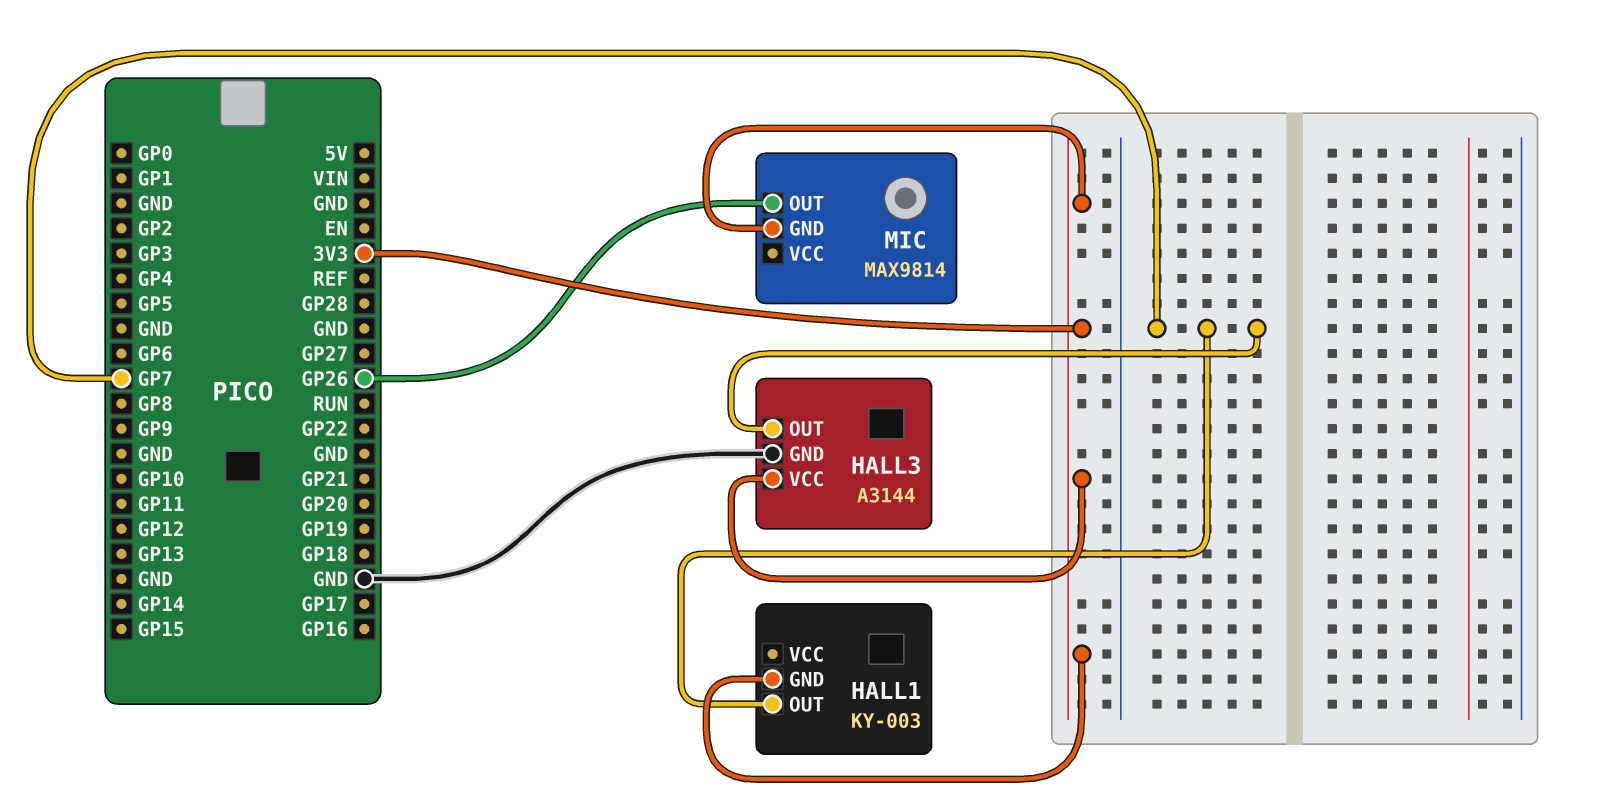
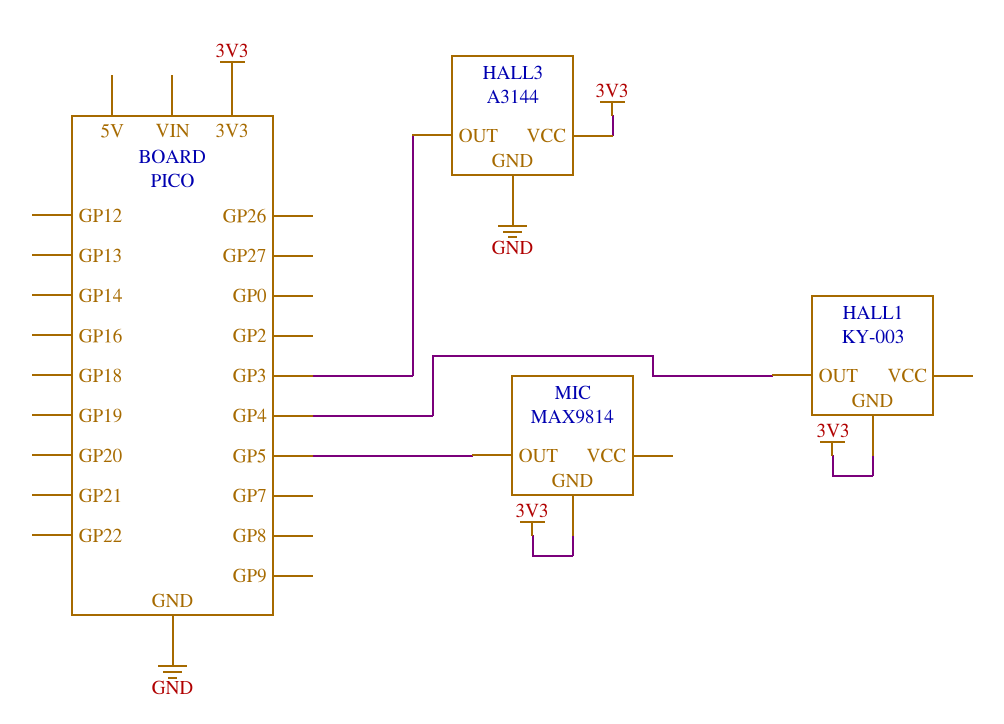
HALL1 pin OUT: GP7 -> GP4
HALL3 pin OUT: GP7 -> GP3
MIC pin OUT: GP26 -> GP5

